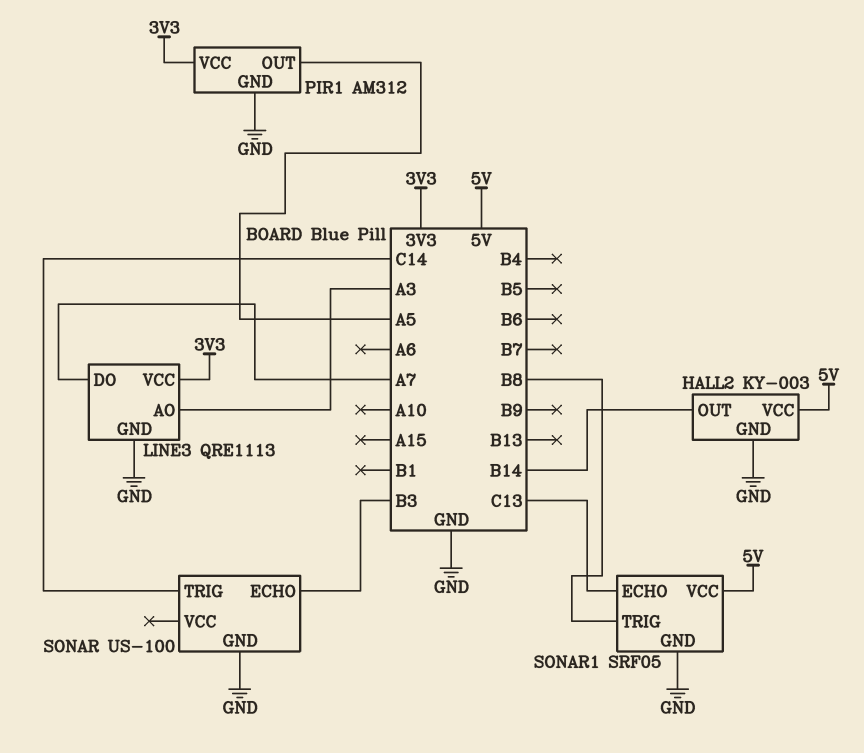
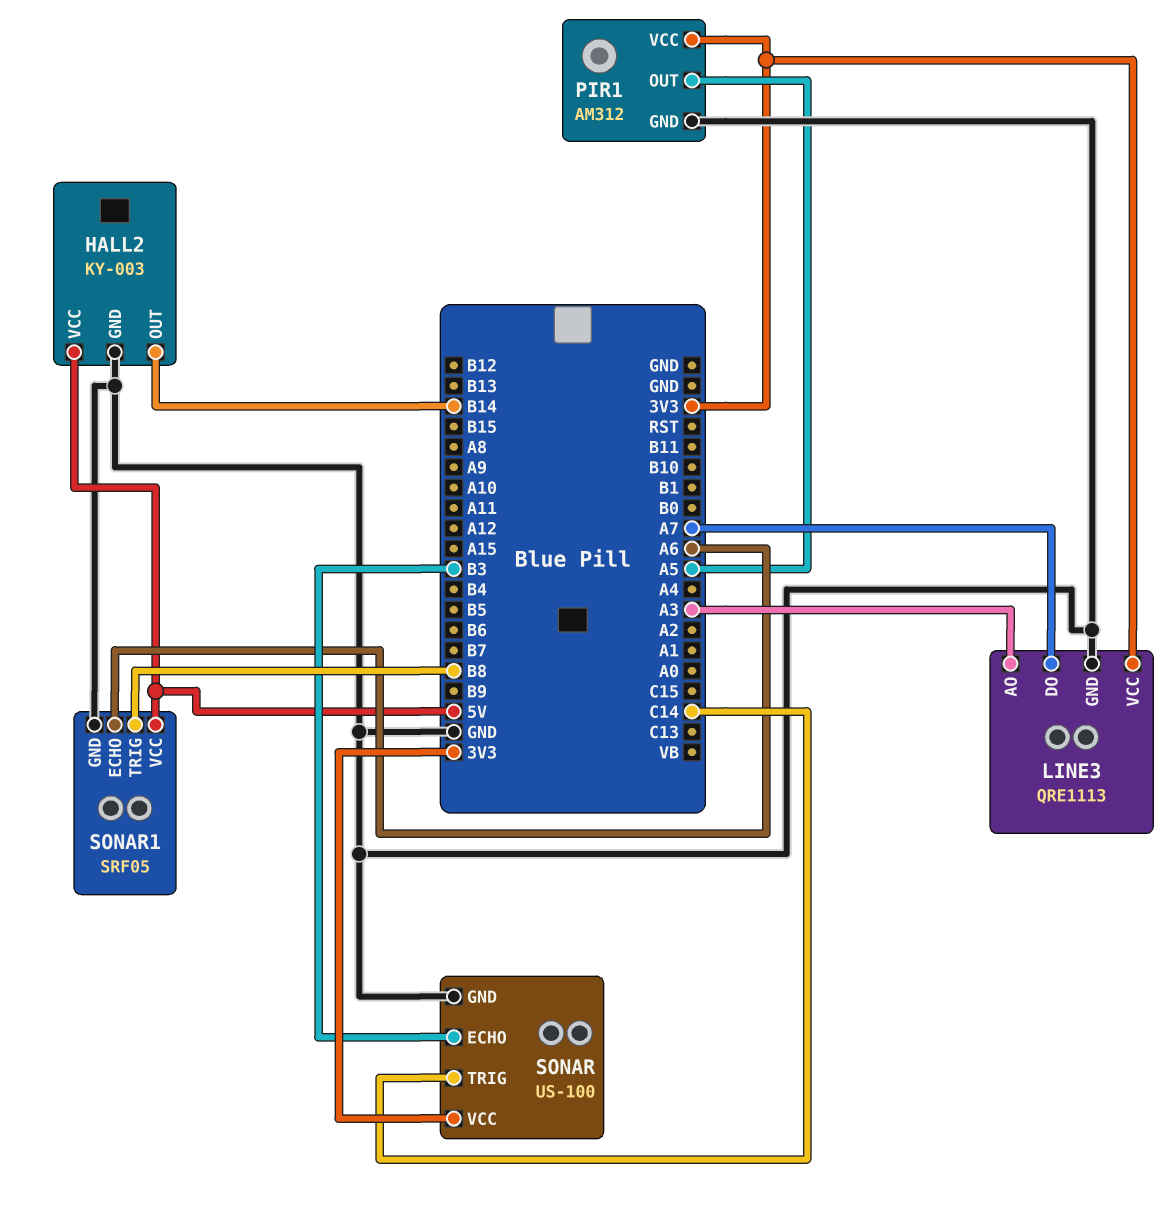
SONAR pin VCC: none -> 3V3
SONAR1 pin ECHO: C13 -> A6

